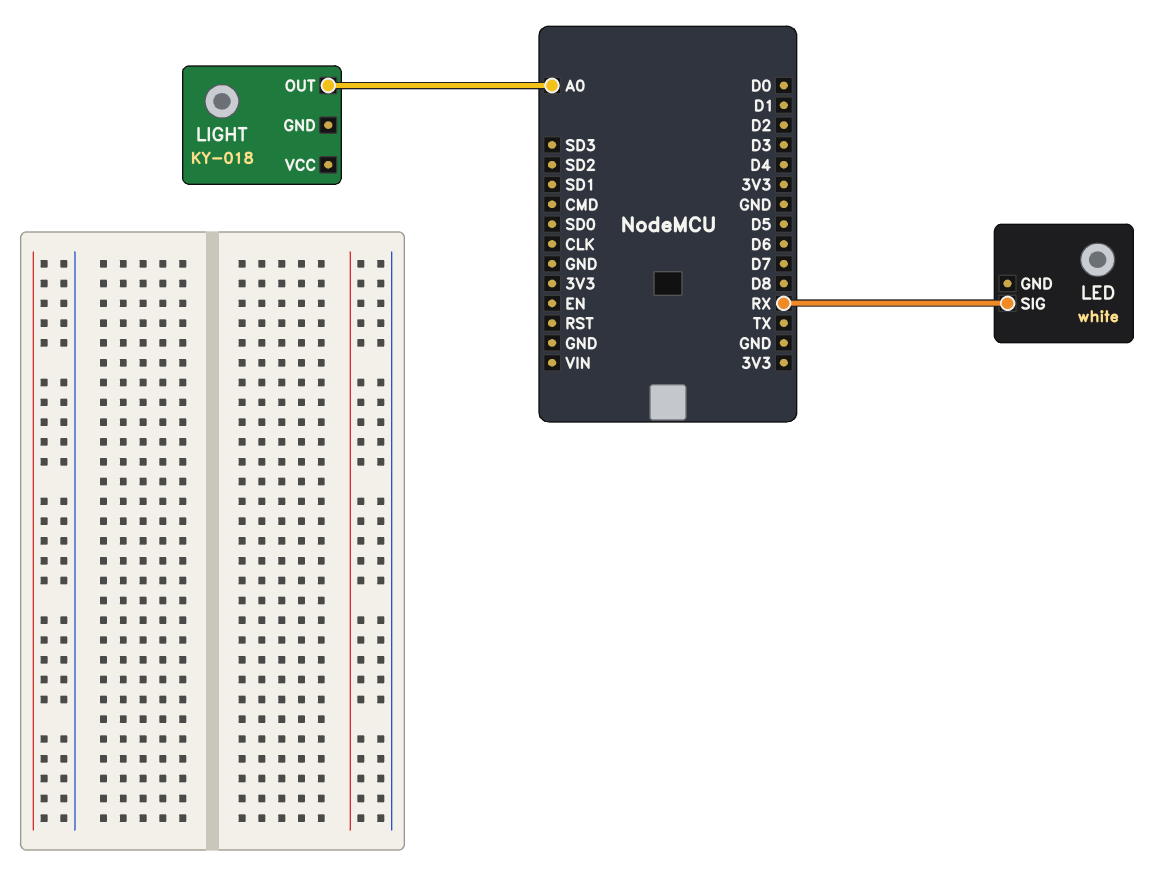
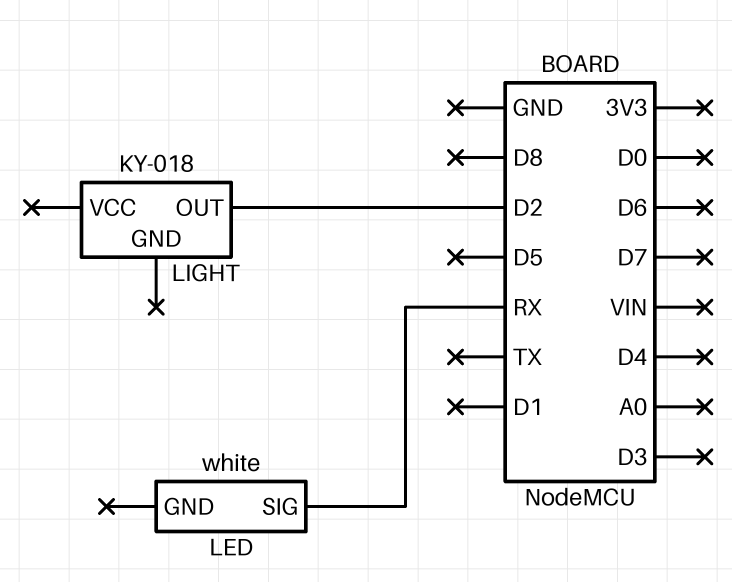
LIGHT pin OUT: A0 -> D2

